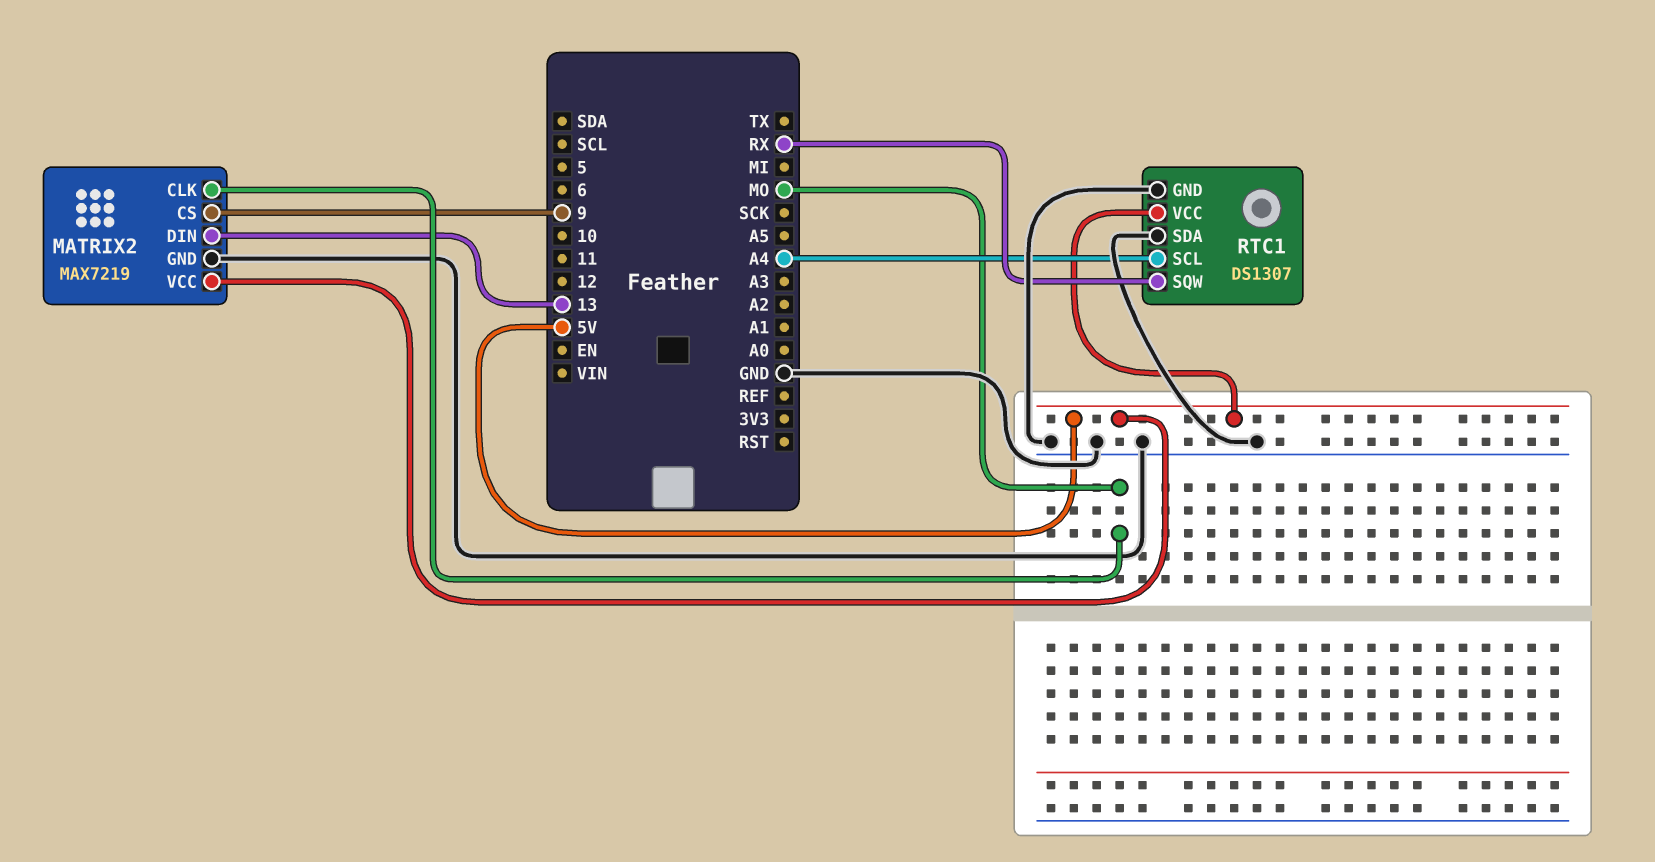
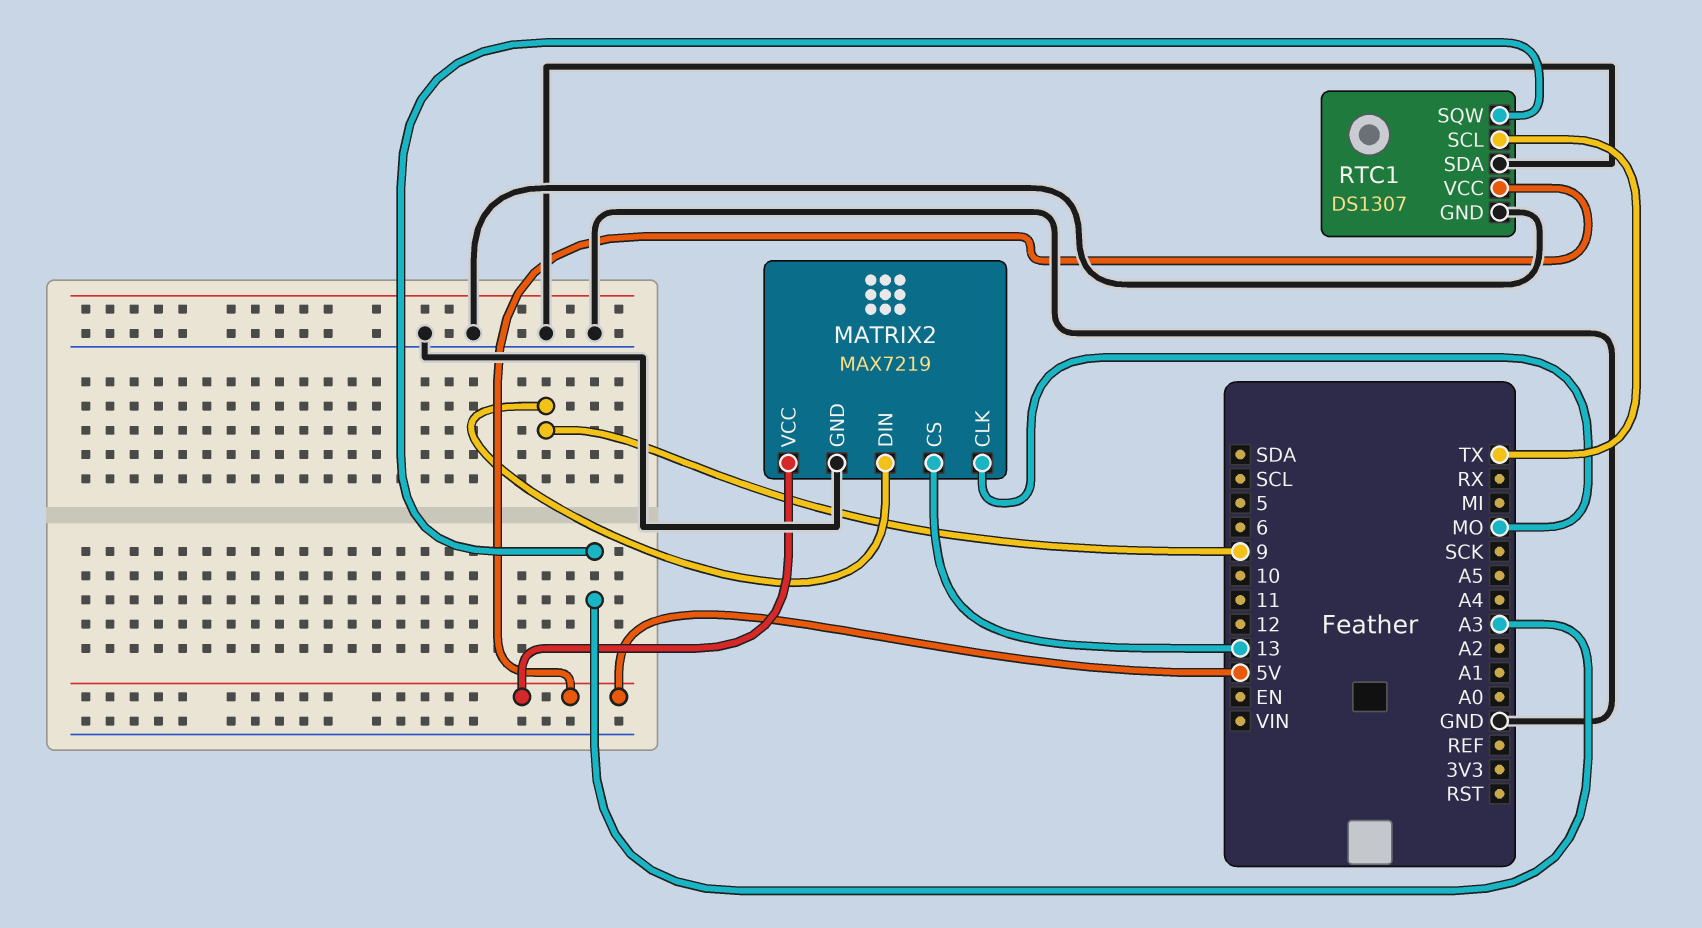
MATRIX2 pin CS: 9 -> 13
MATRIX2 pin DIN: 13 -> 9
RTC1 pin SCL: A4 -> TX
RTC1 pin SQW: RX -> A3

